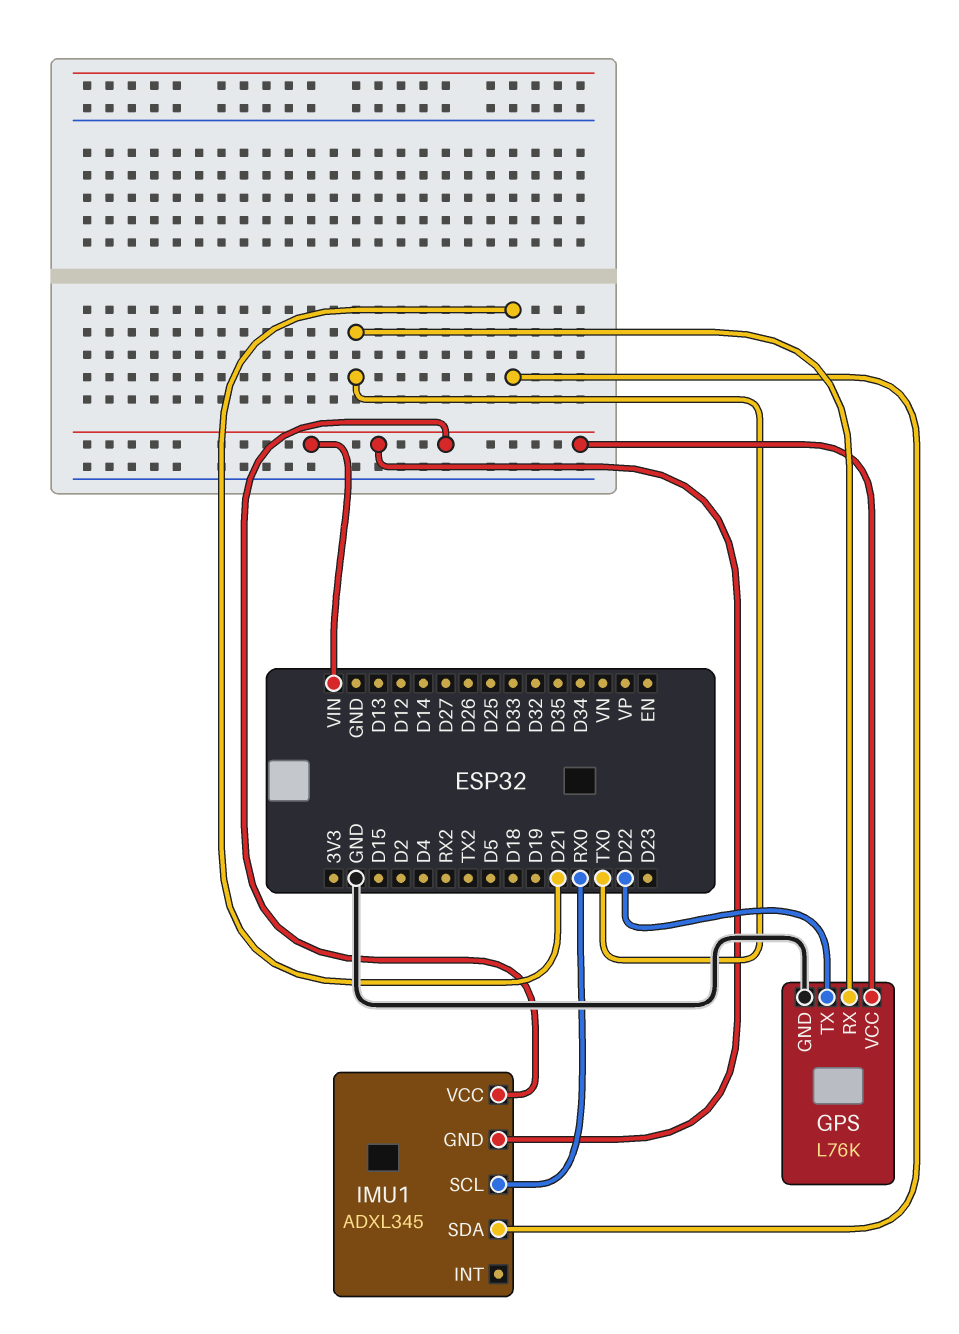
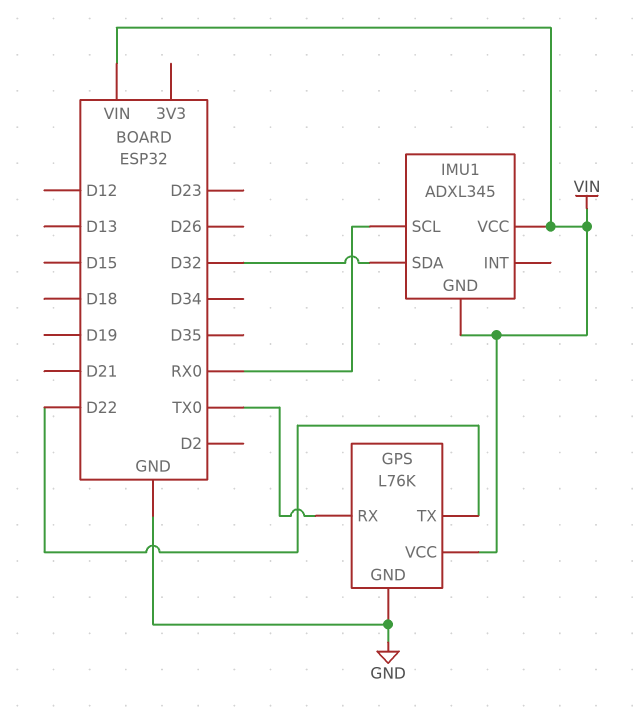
IMU1 pin SDA: D21 -> D32

